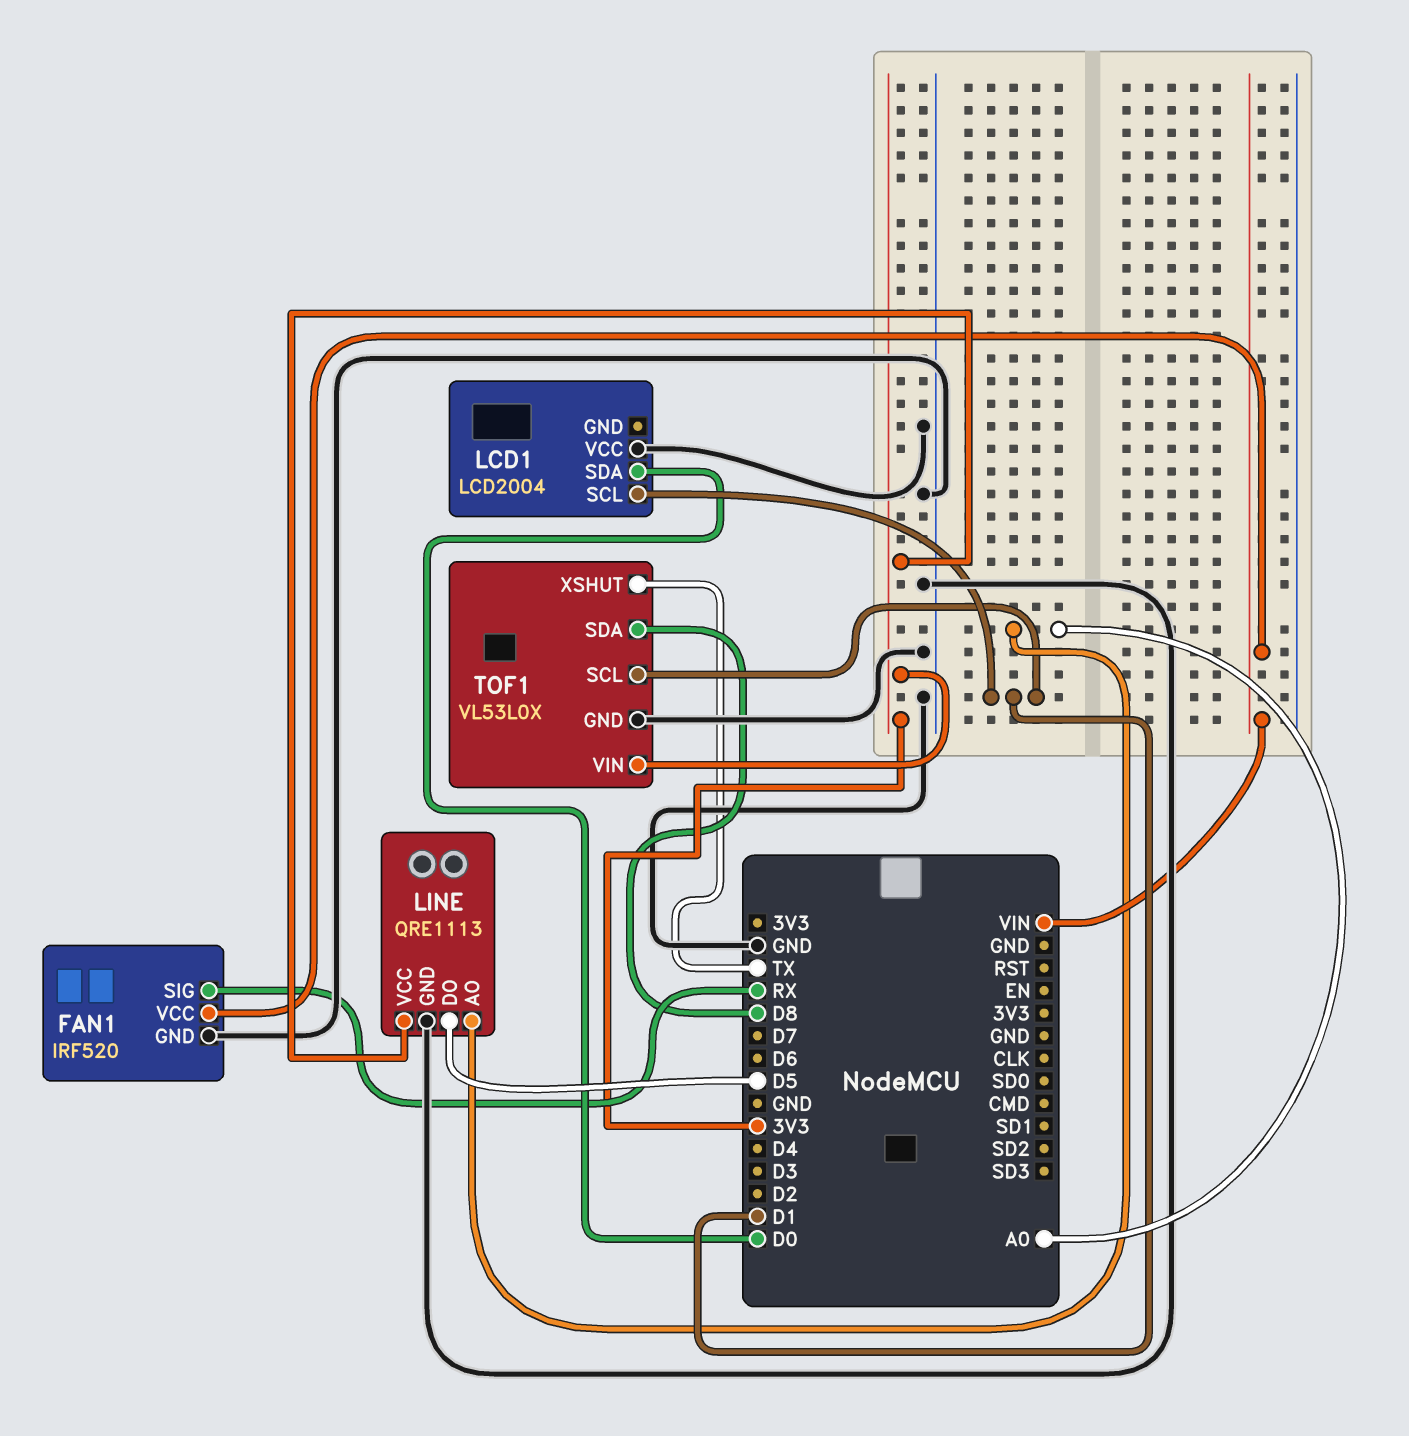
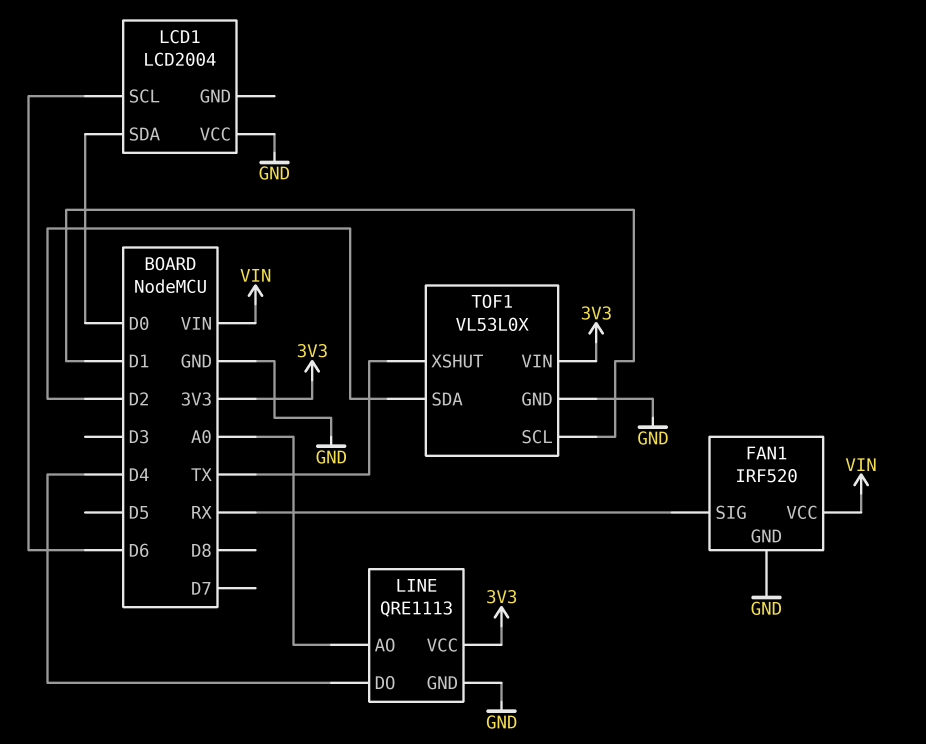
LCD1 pin SCL: D1 -> D6
LINE pin DO: D5 -> D4
TOF1 pin SDA: D8 -> D2

